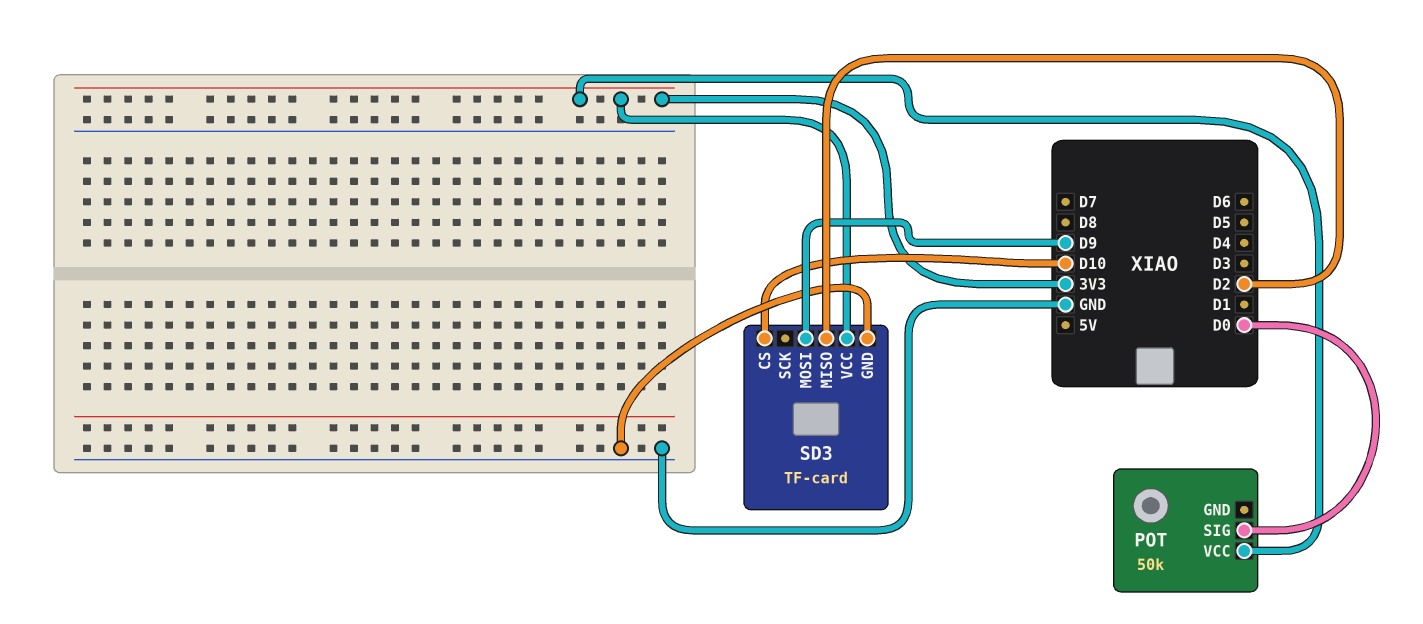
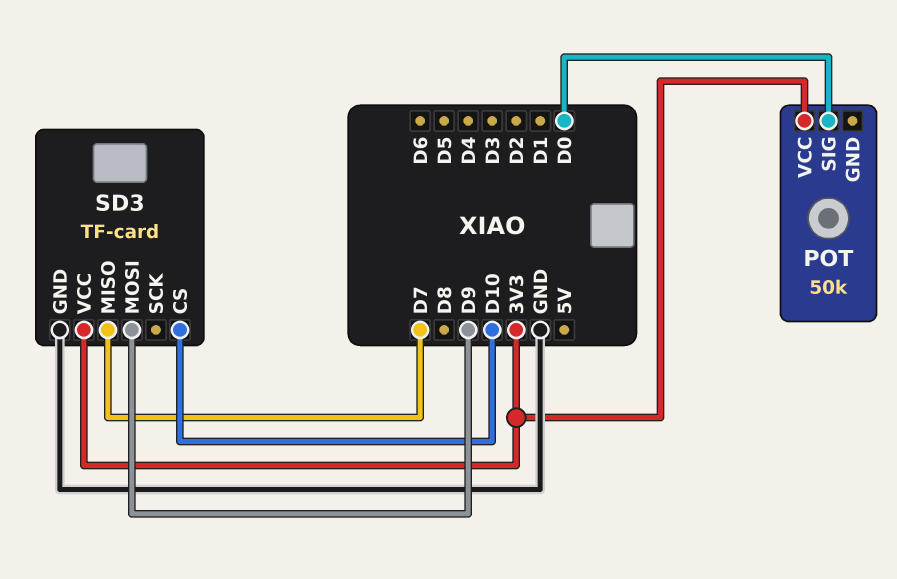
SD3 pin MISO: D2 -> D7

